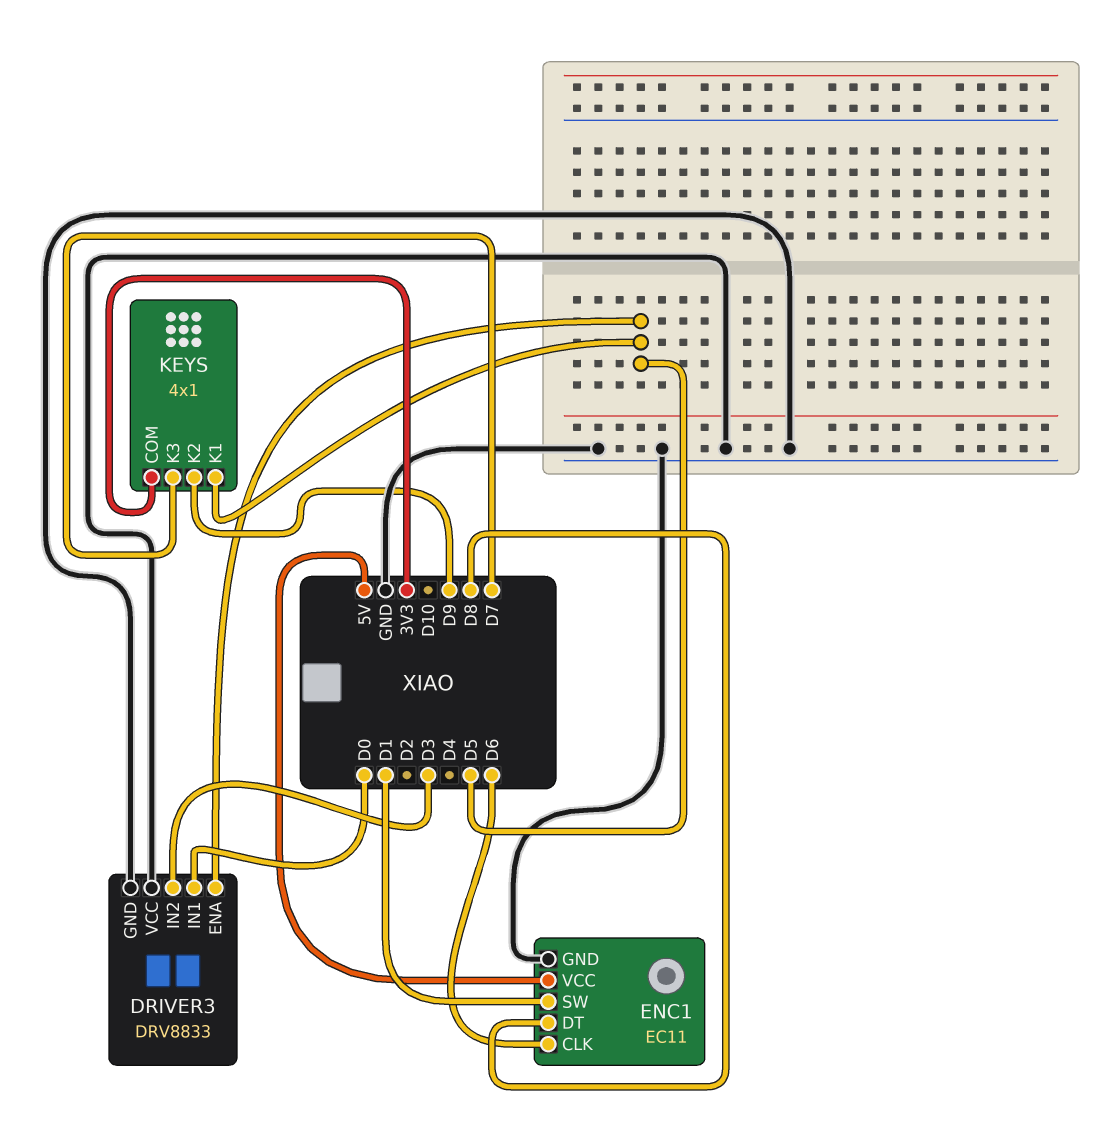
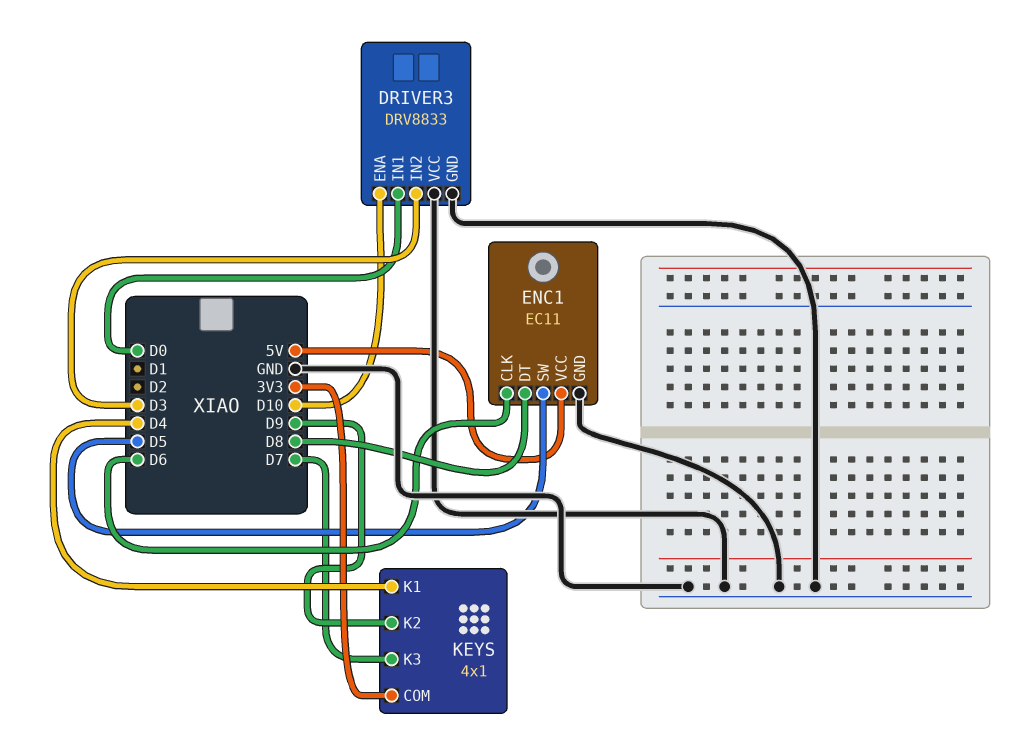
DRIVER3 pin ENA: D5 -> D10
ENC1 pin SW: D1 -> D5
KEYS pin K1: D5 -> D4

